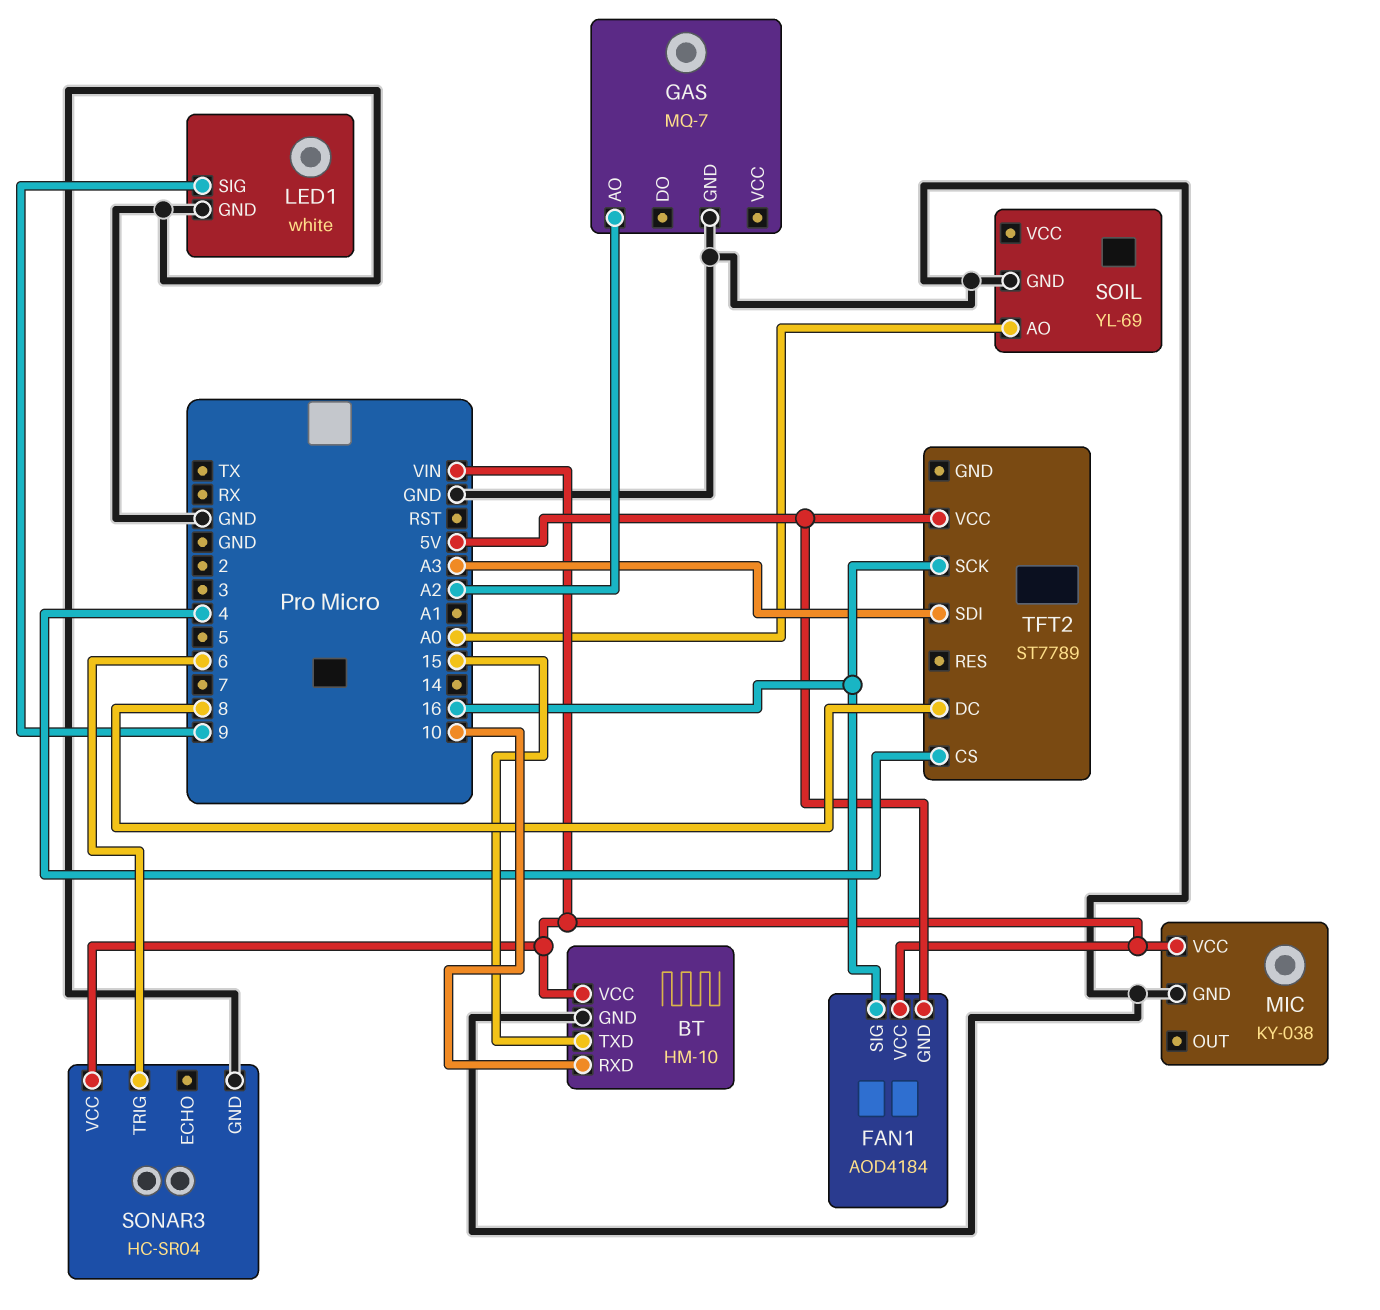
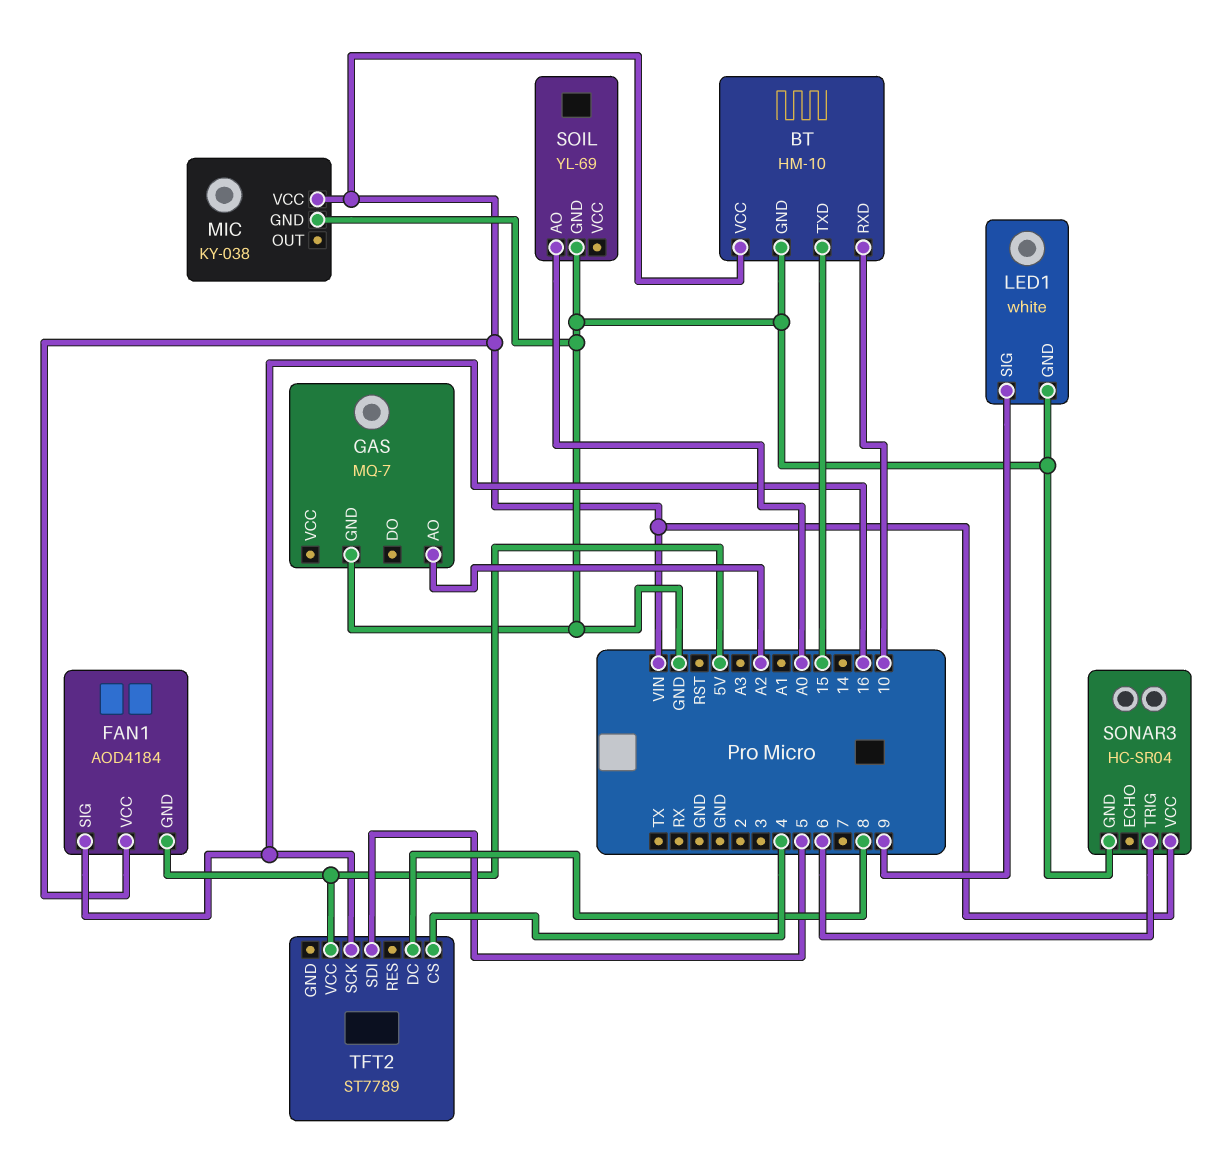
TFT2 pin SDI: A3 -> 5

